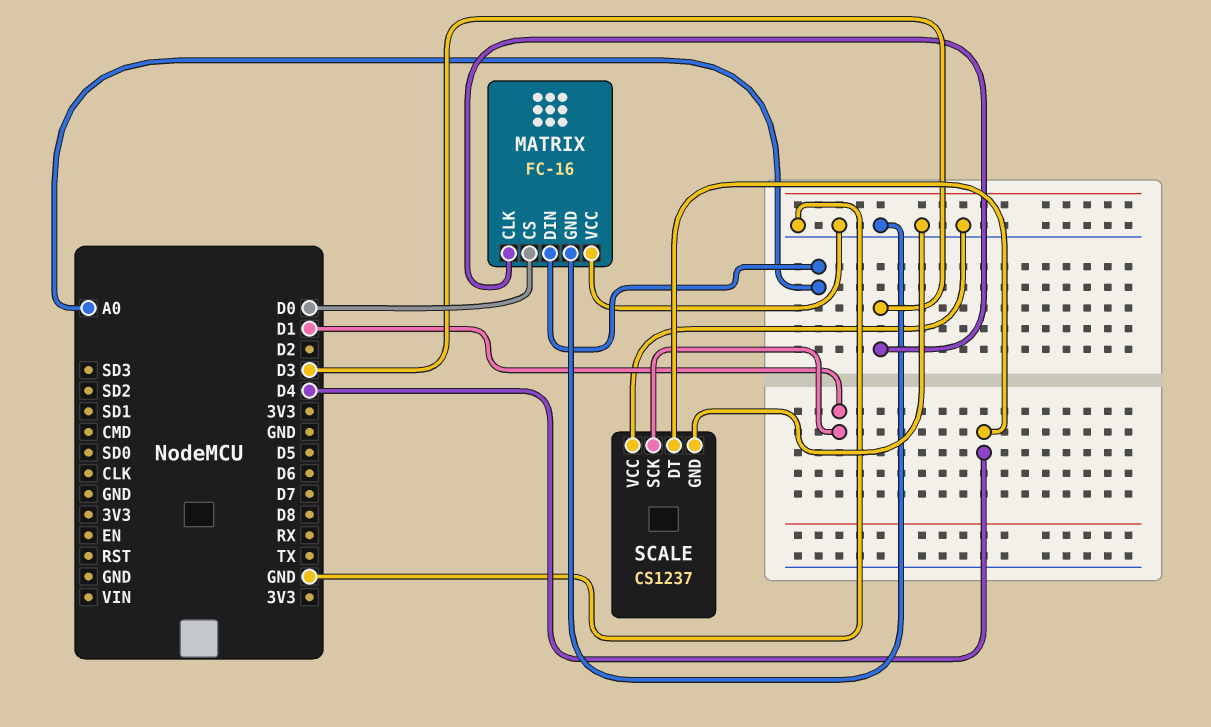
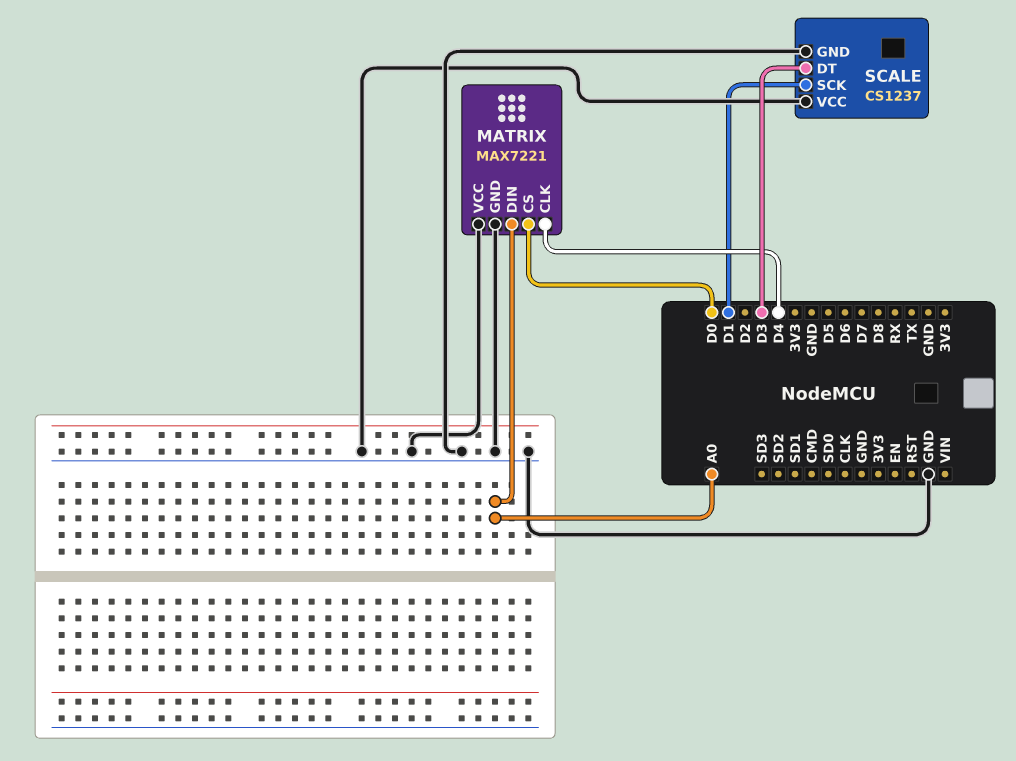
MATRIX: FC-16 -> MAX7221
MATRIX pin CLK: D3 -> D4
SCALE pin DT: D4 -> D3

